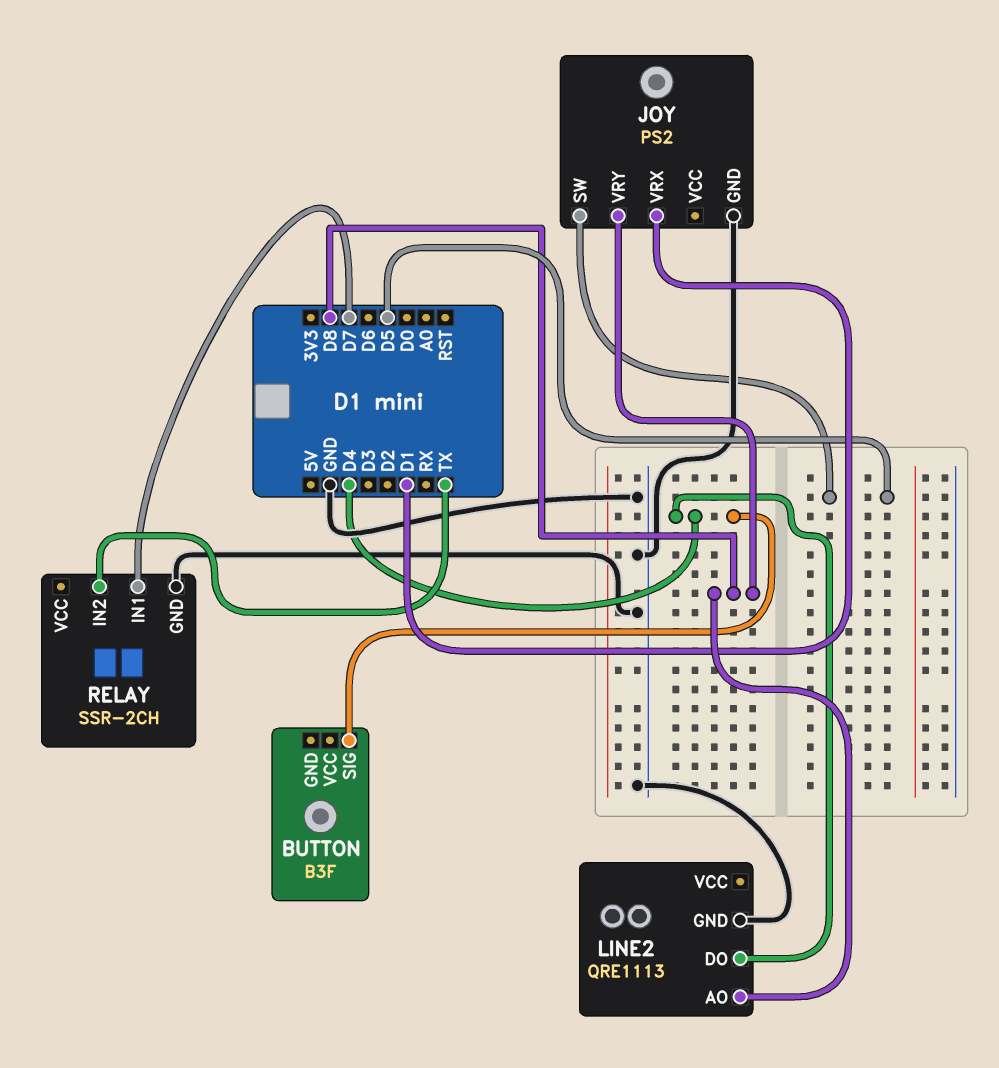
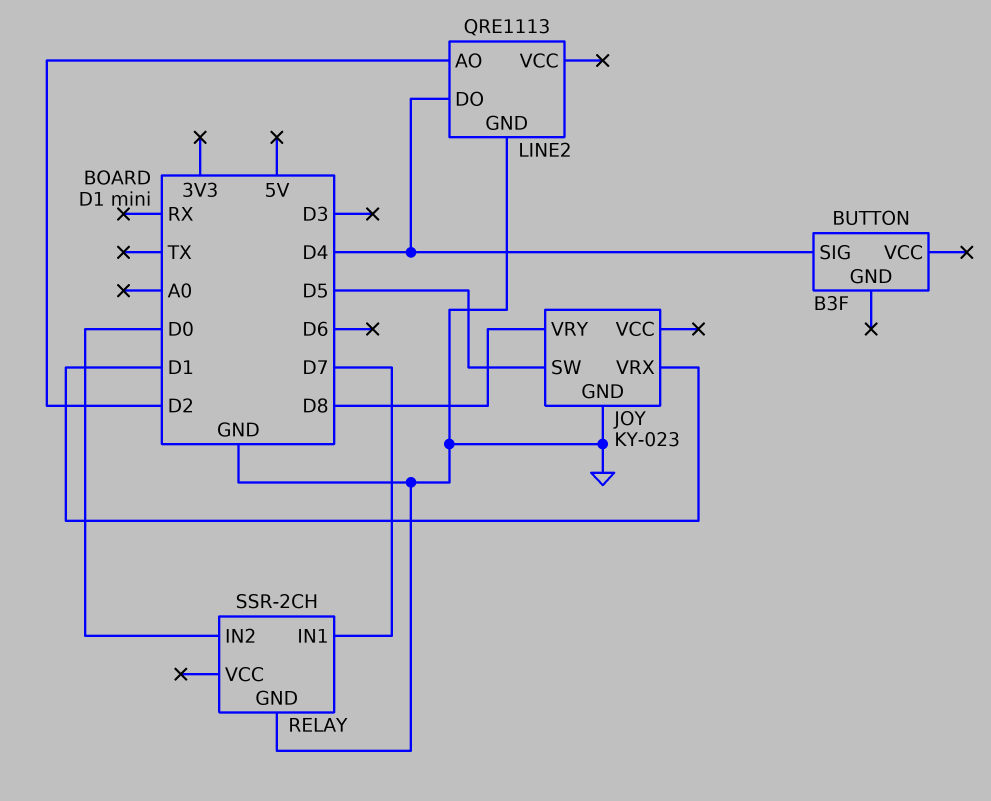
JOY: PS2 -> KY-023
LINE2 pin AO: D8 -> D2
RELAY pin IN2: TX -> D0

